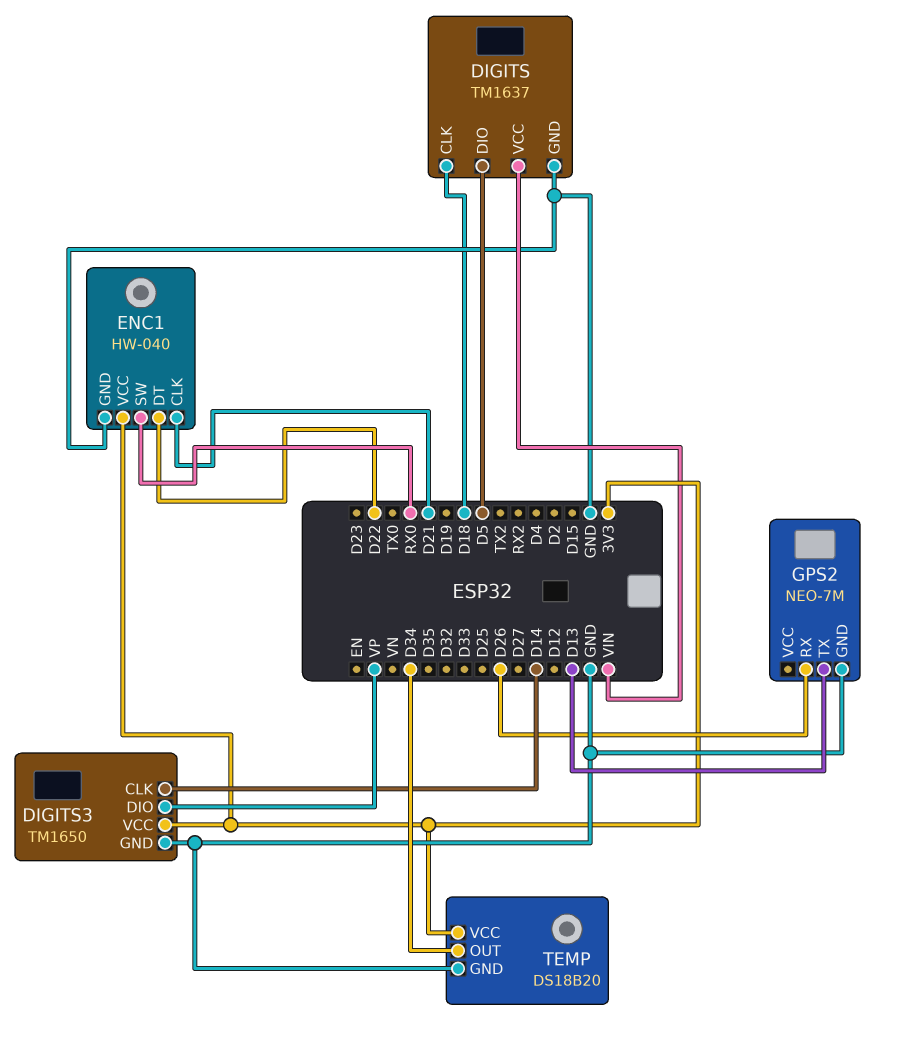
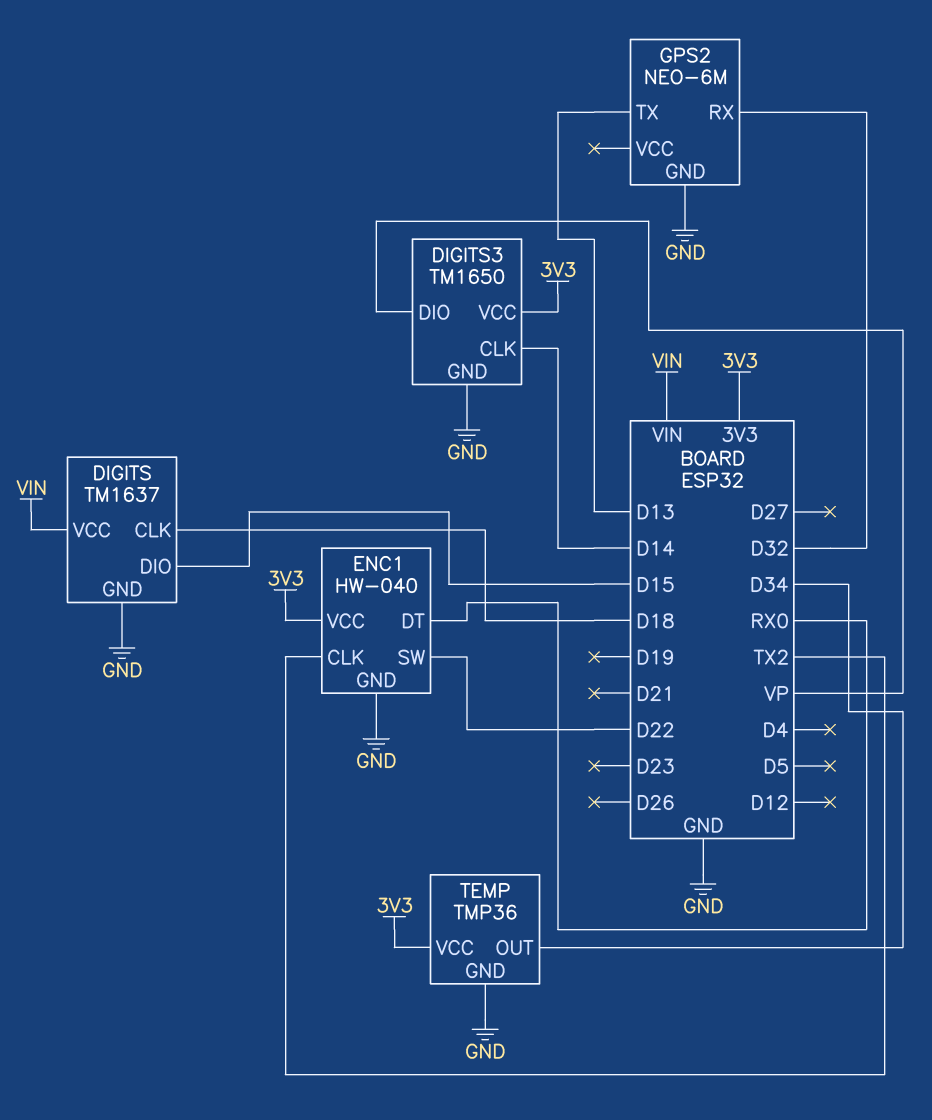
DIGITS pin DIO: D5 -> D15
ENC1 pin CLK: D21 -> TX2
ENC1 pin DT: D22 -> RX0
ENC1 pin SW: RX0 -> D22
GPS2: NEO-7M -> NEO-6M
GPS2 pin RX: D26 -> D32
TEMP: DS18B20 -> TMP36

